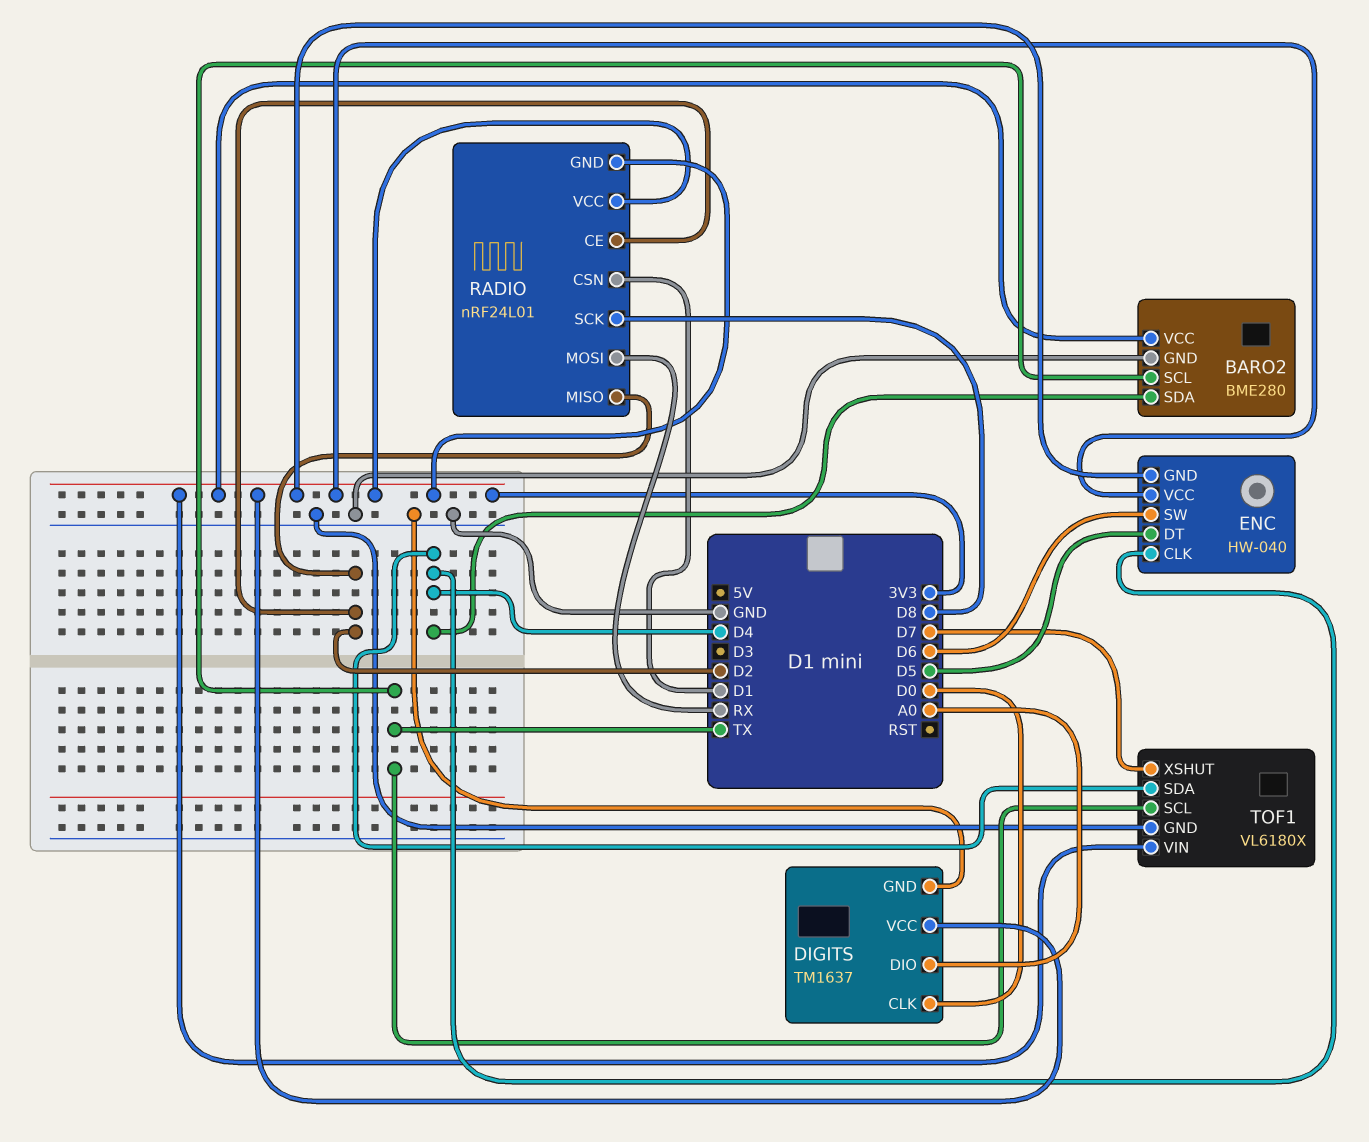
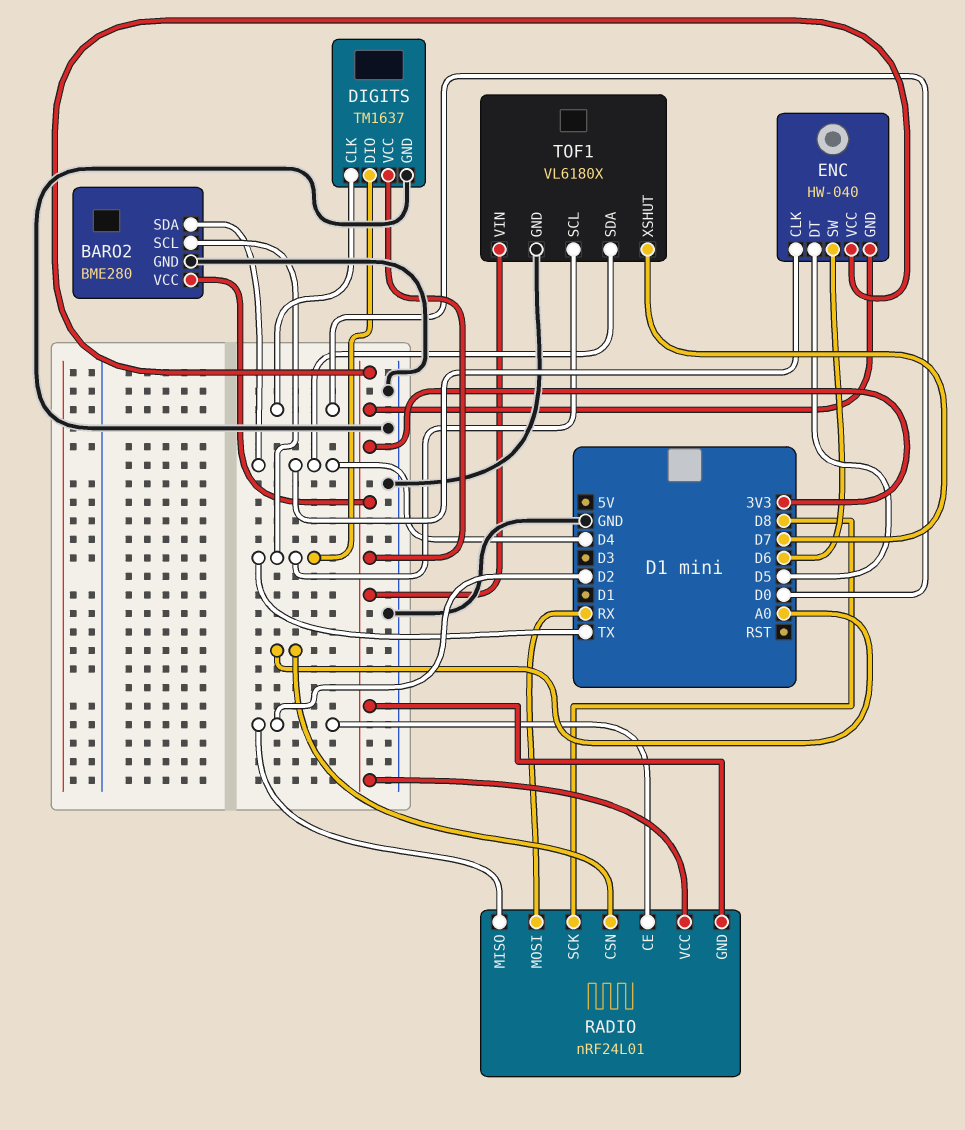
DIGITS pin DIO: A0 -> TX
RADIO pin CSN: D1 -> A0

